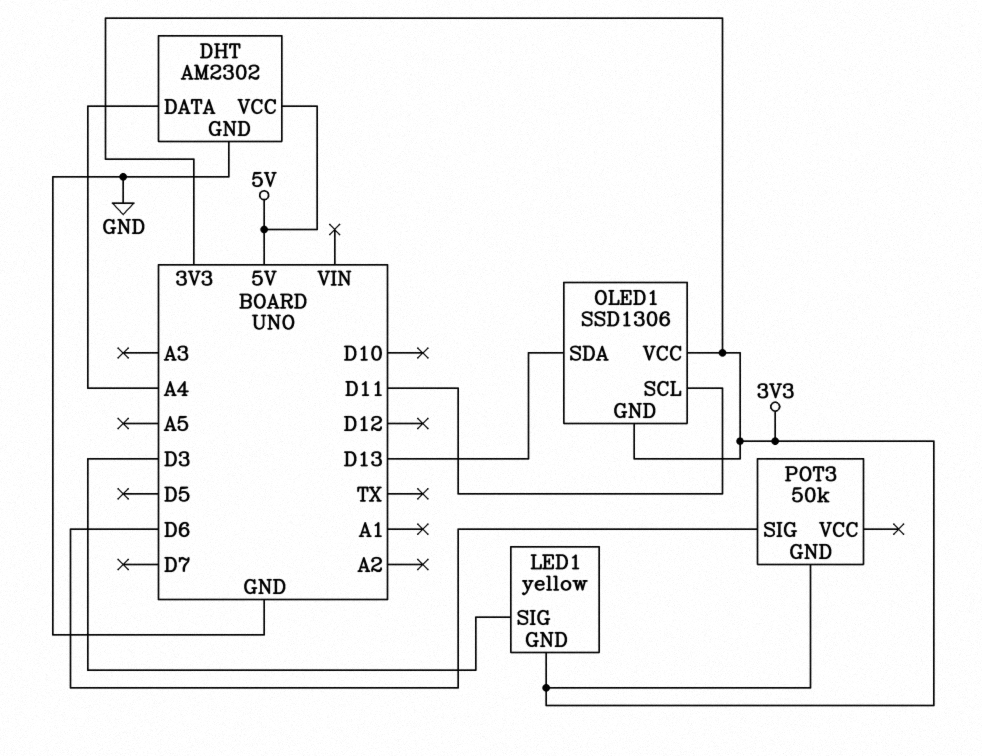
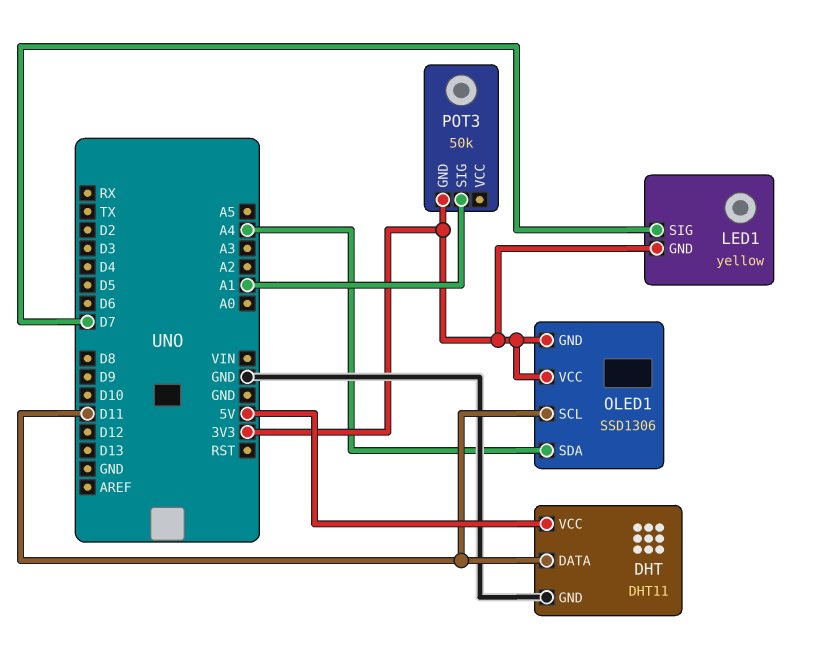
DHT: AM2302 -> DHT11
DHT pin DATA: A4 -> D11
LED1 pin SIG: D3 -> D7
OLED1 pin SDA: D13 -> A4
POT3 pin SIG: D6 -> A1

